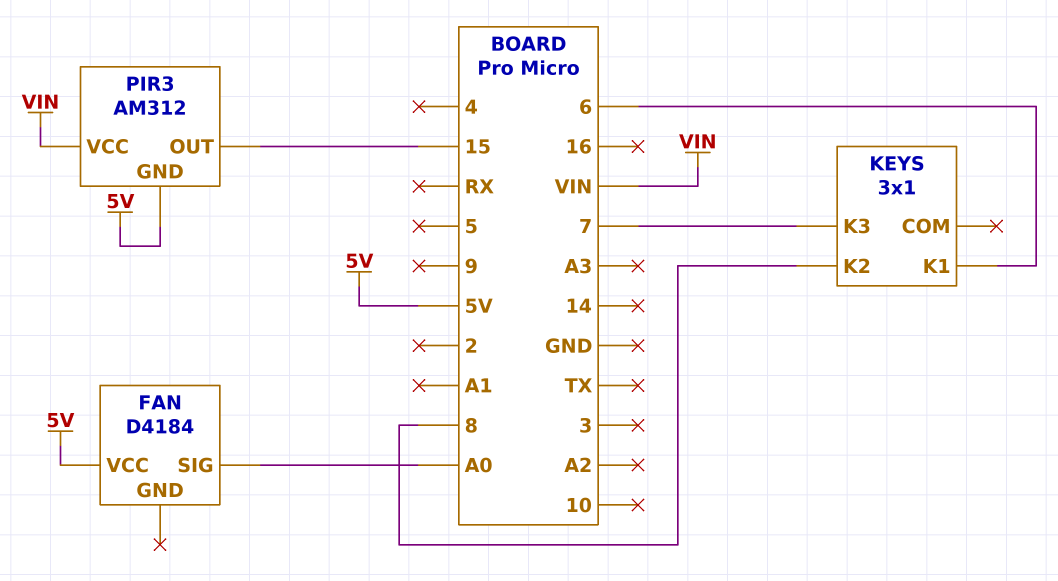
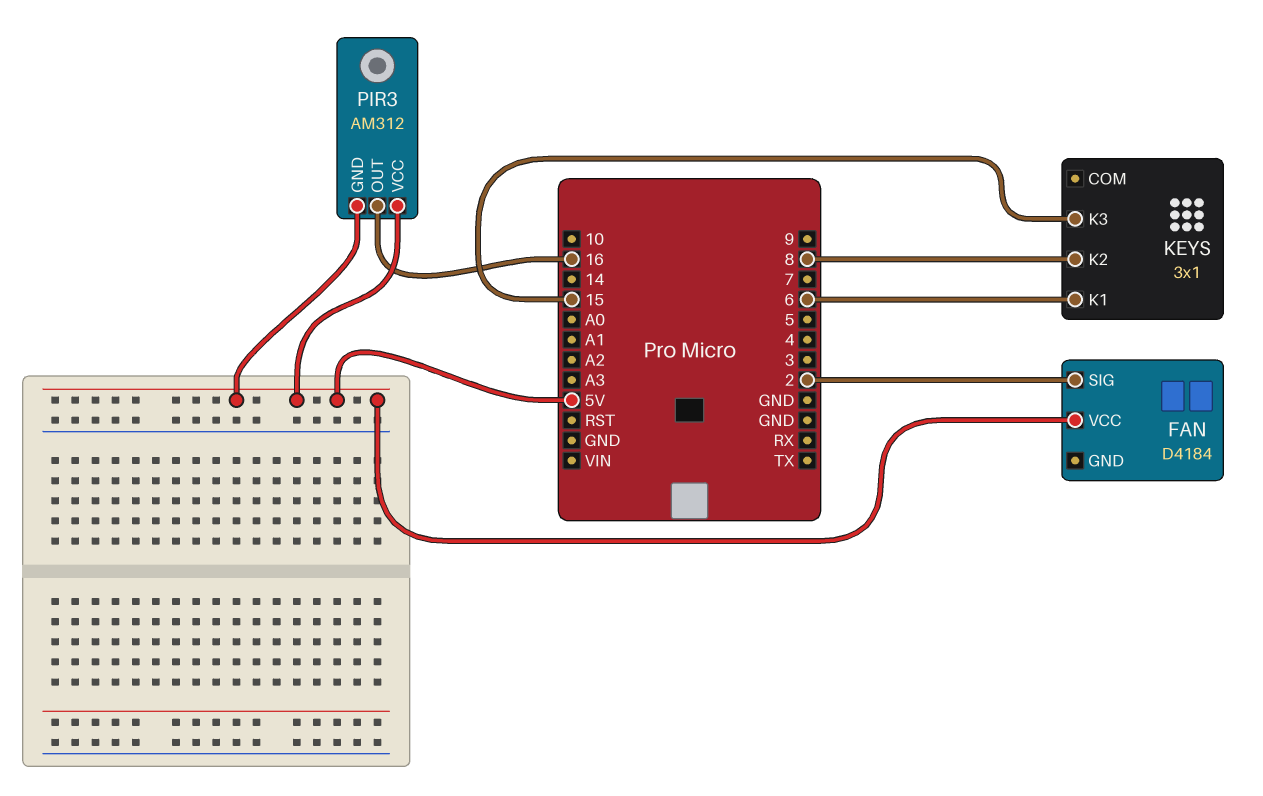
FAN pin SIG: A0 -> 2
KEYS pin K3: 7 -> 15
PIR3 pin OUT: 15 -> 16
PIR3 pin VCC: VIN -> 5V

